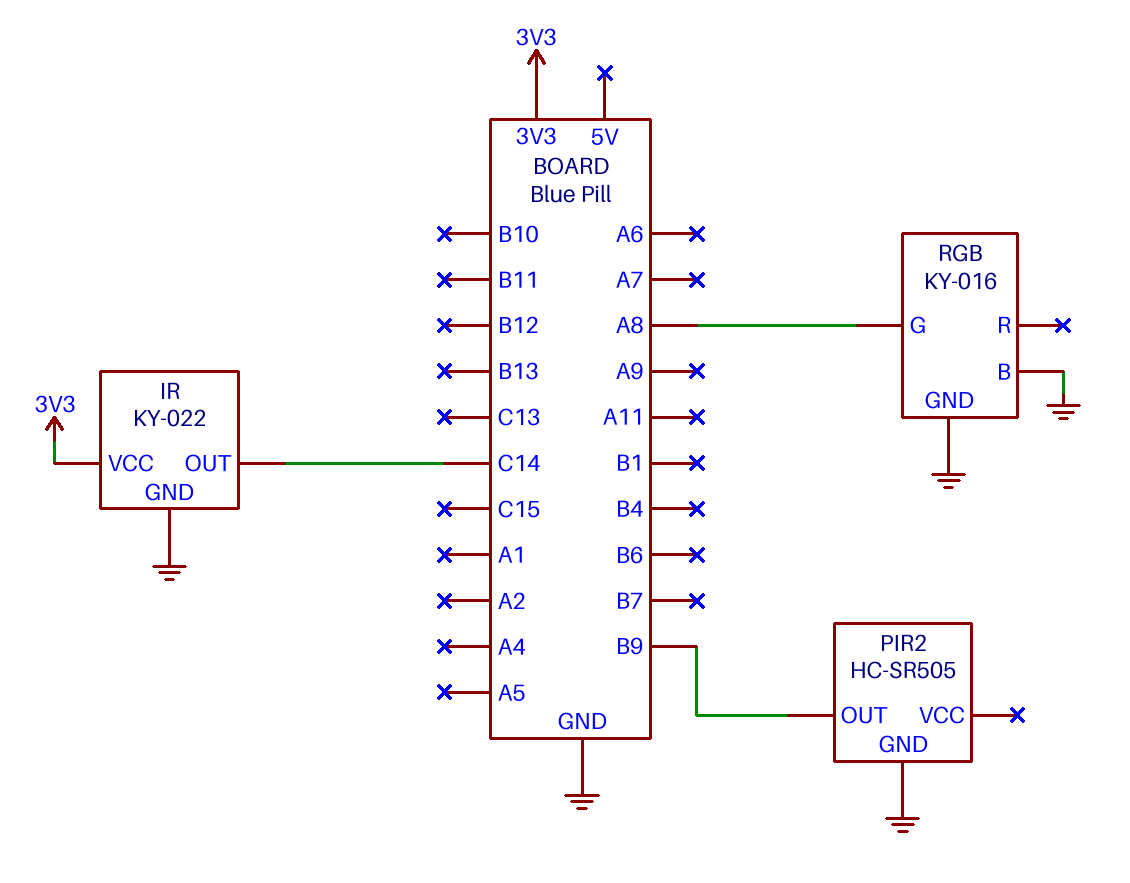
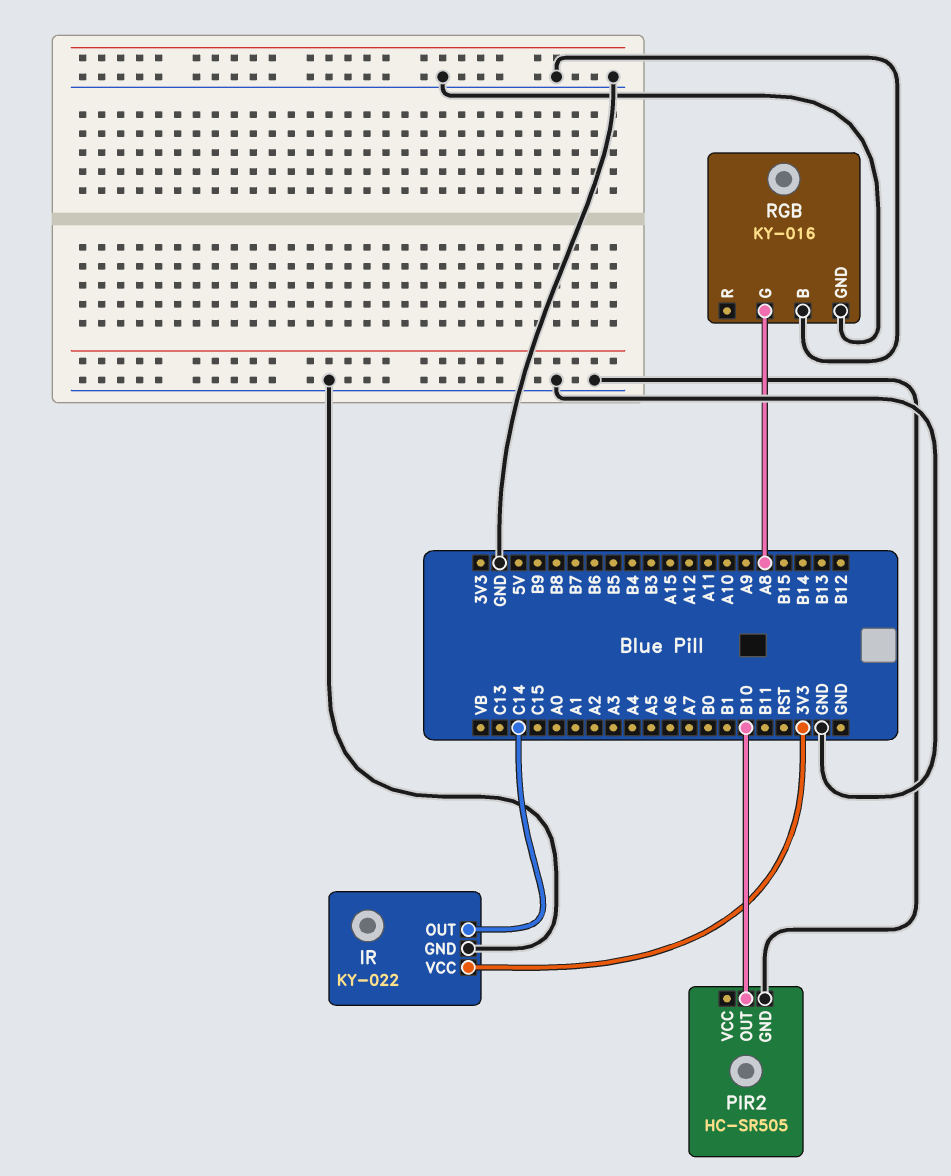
PIR2 pin OUT: B9 -> B10

